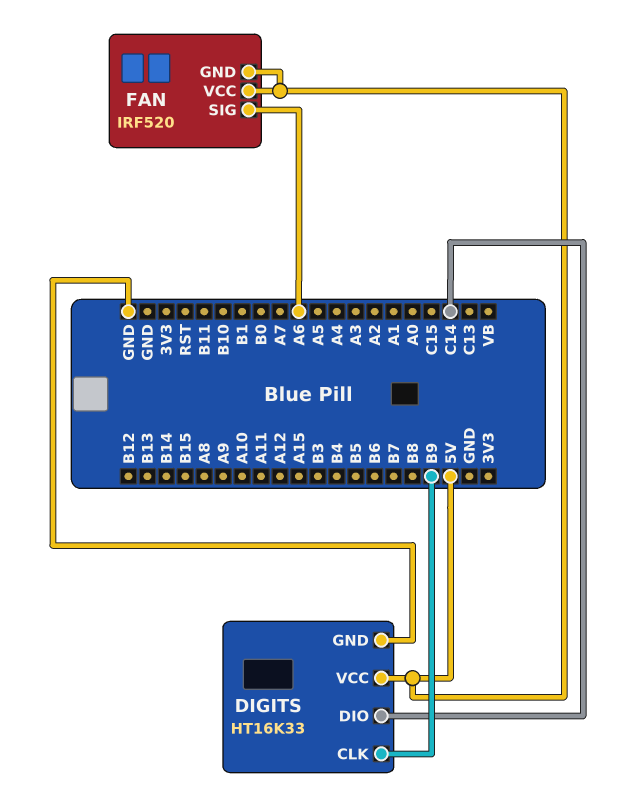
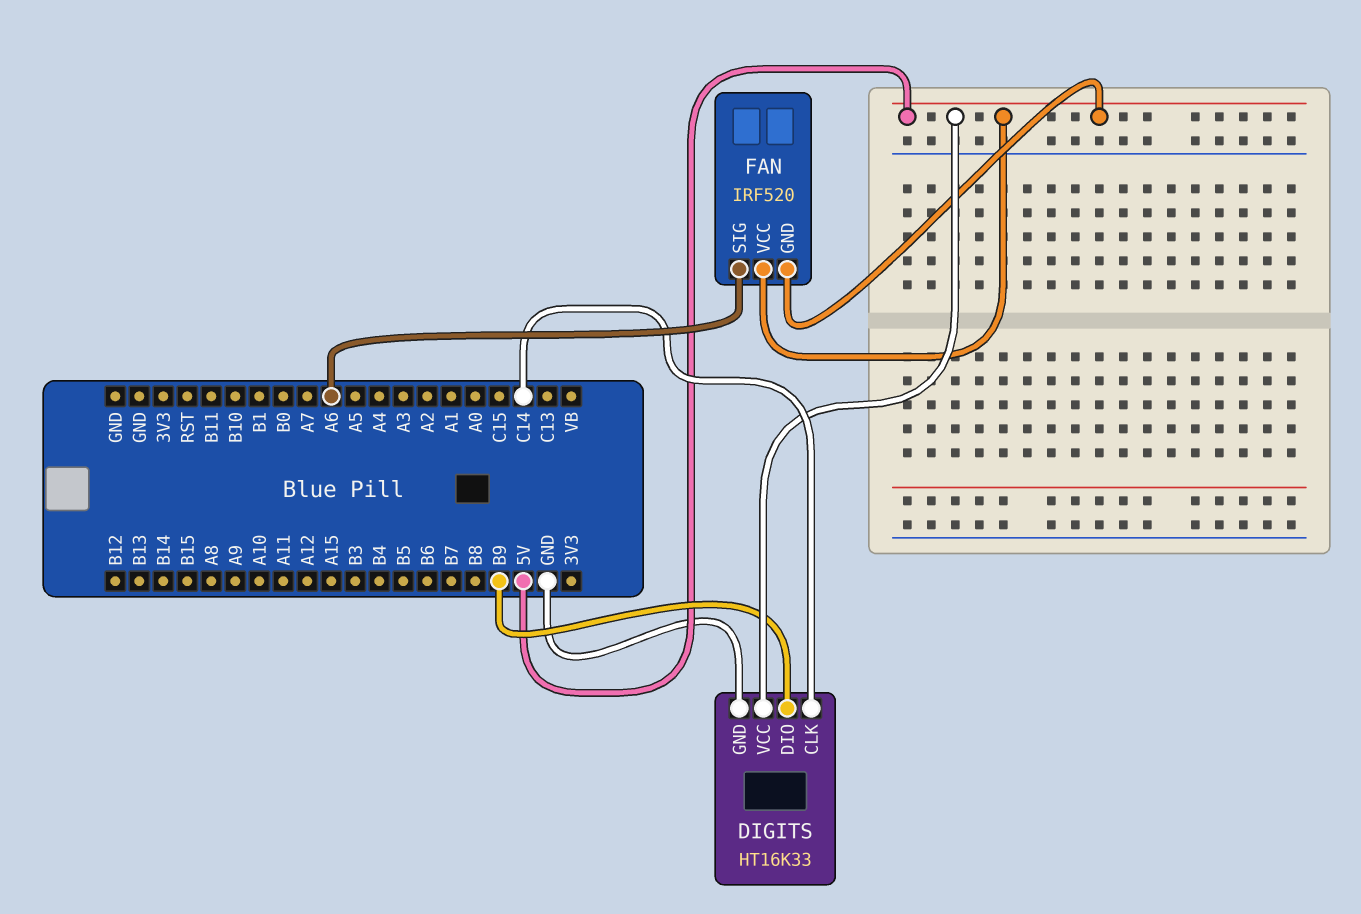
DIGITS pin CLK: B9 -> C14
DIGITS pin DIO: C14 -> B9

